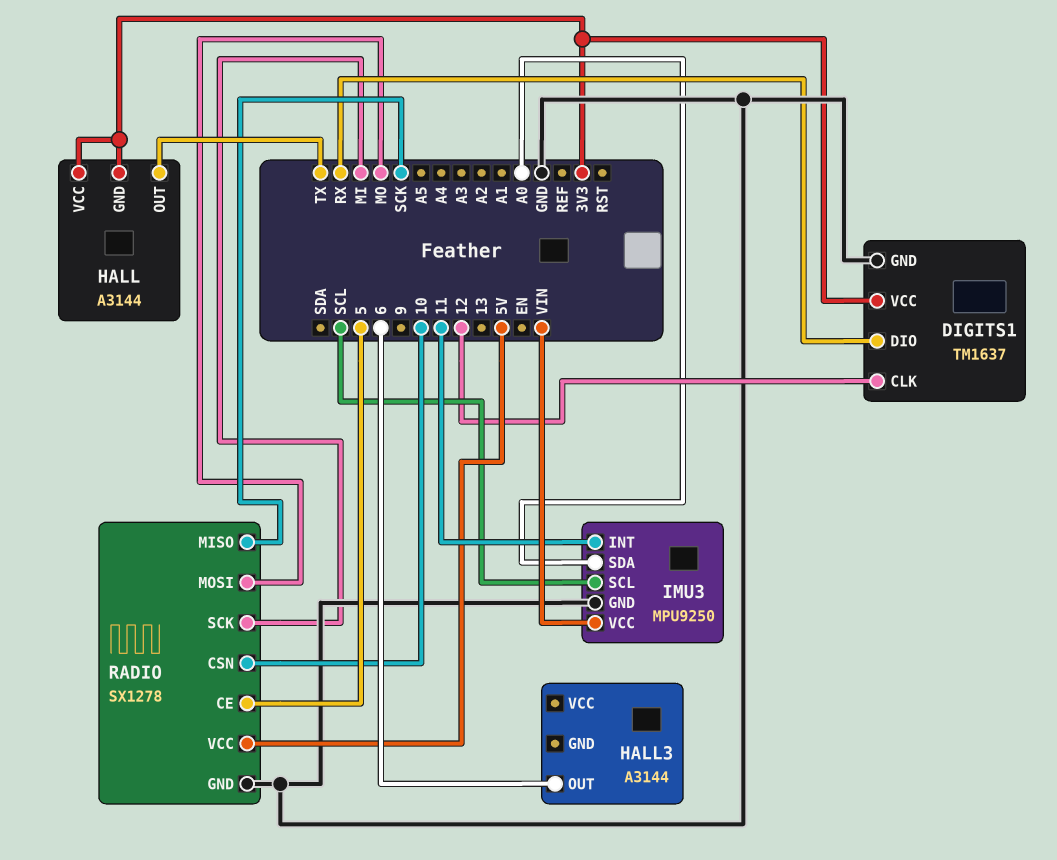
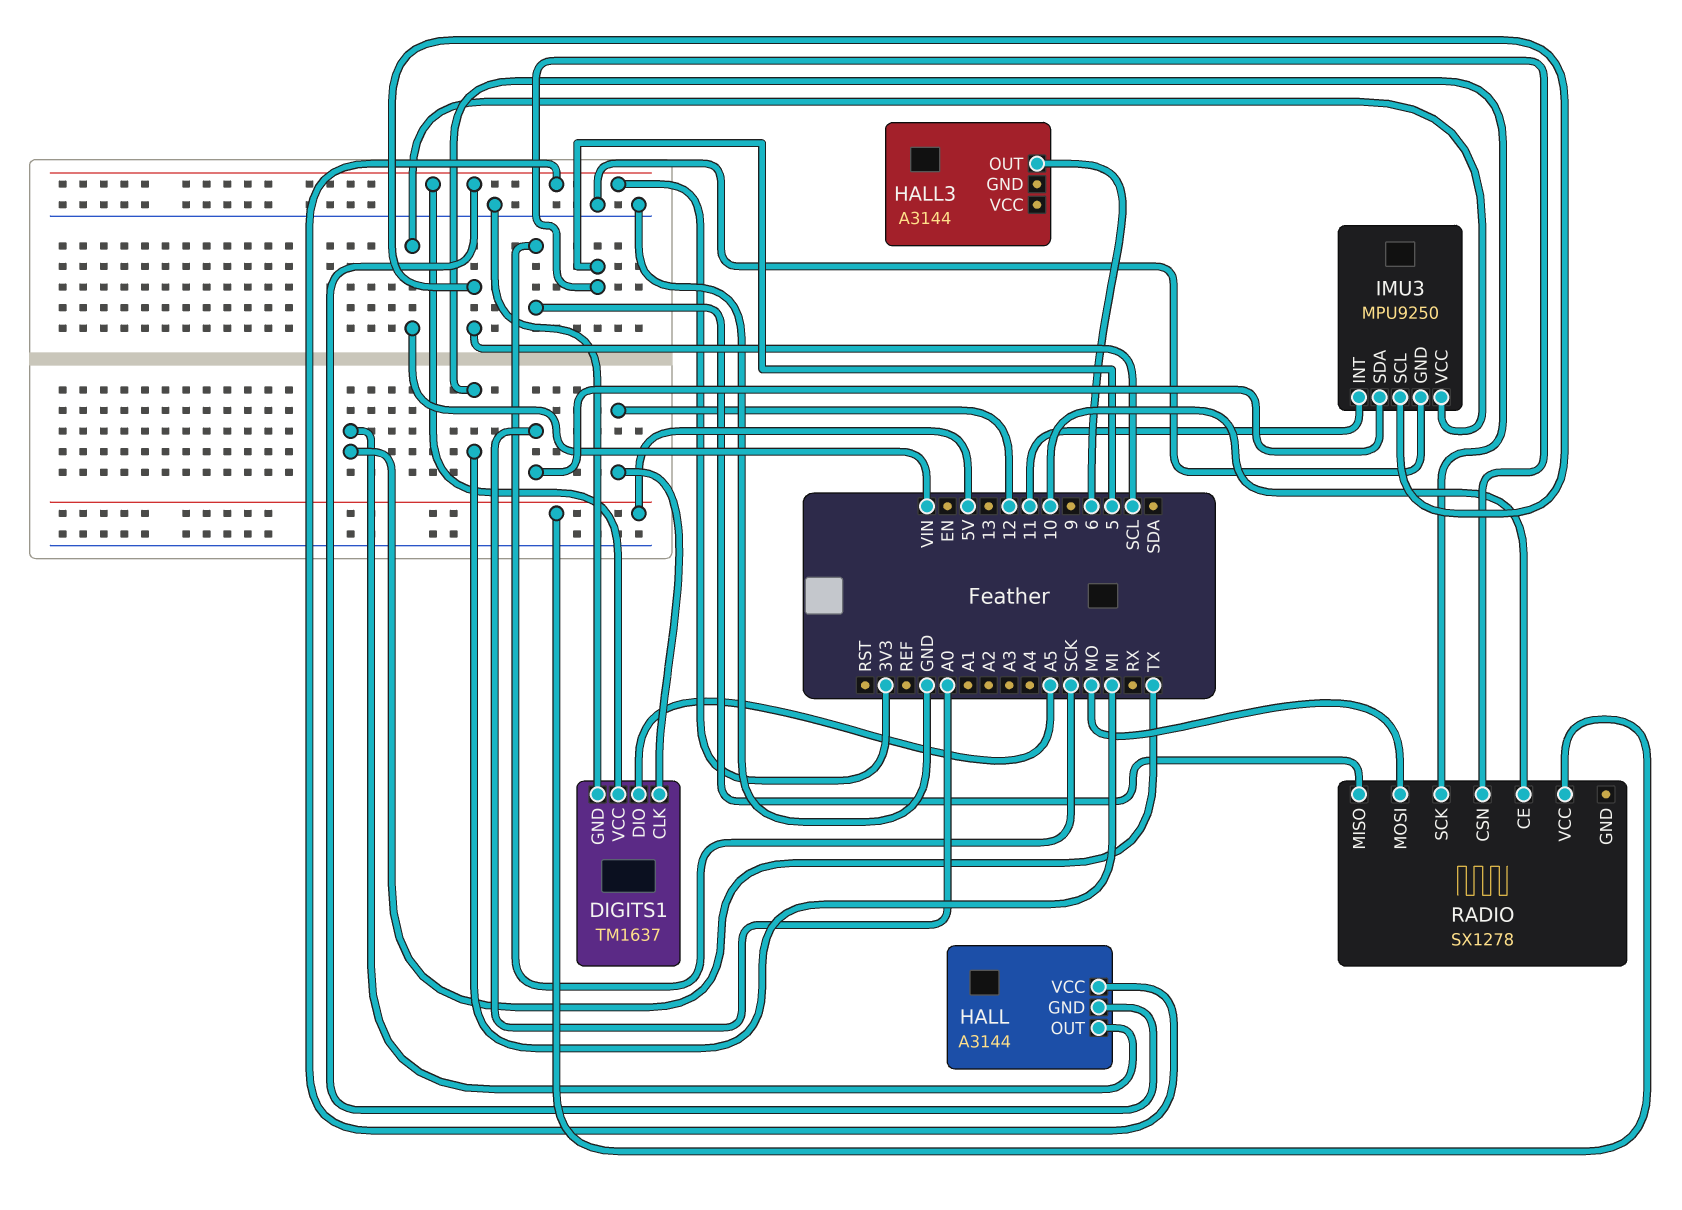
DIGITS1 pin DIO: RX -> A5
RADIO pin CE: 5 -> 10
RADIO pin CSN: 10 -> 5
RADIO pin GND: GND -> none

